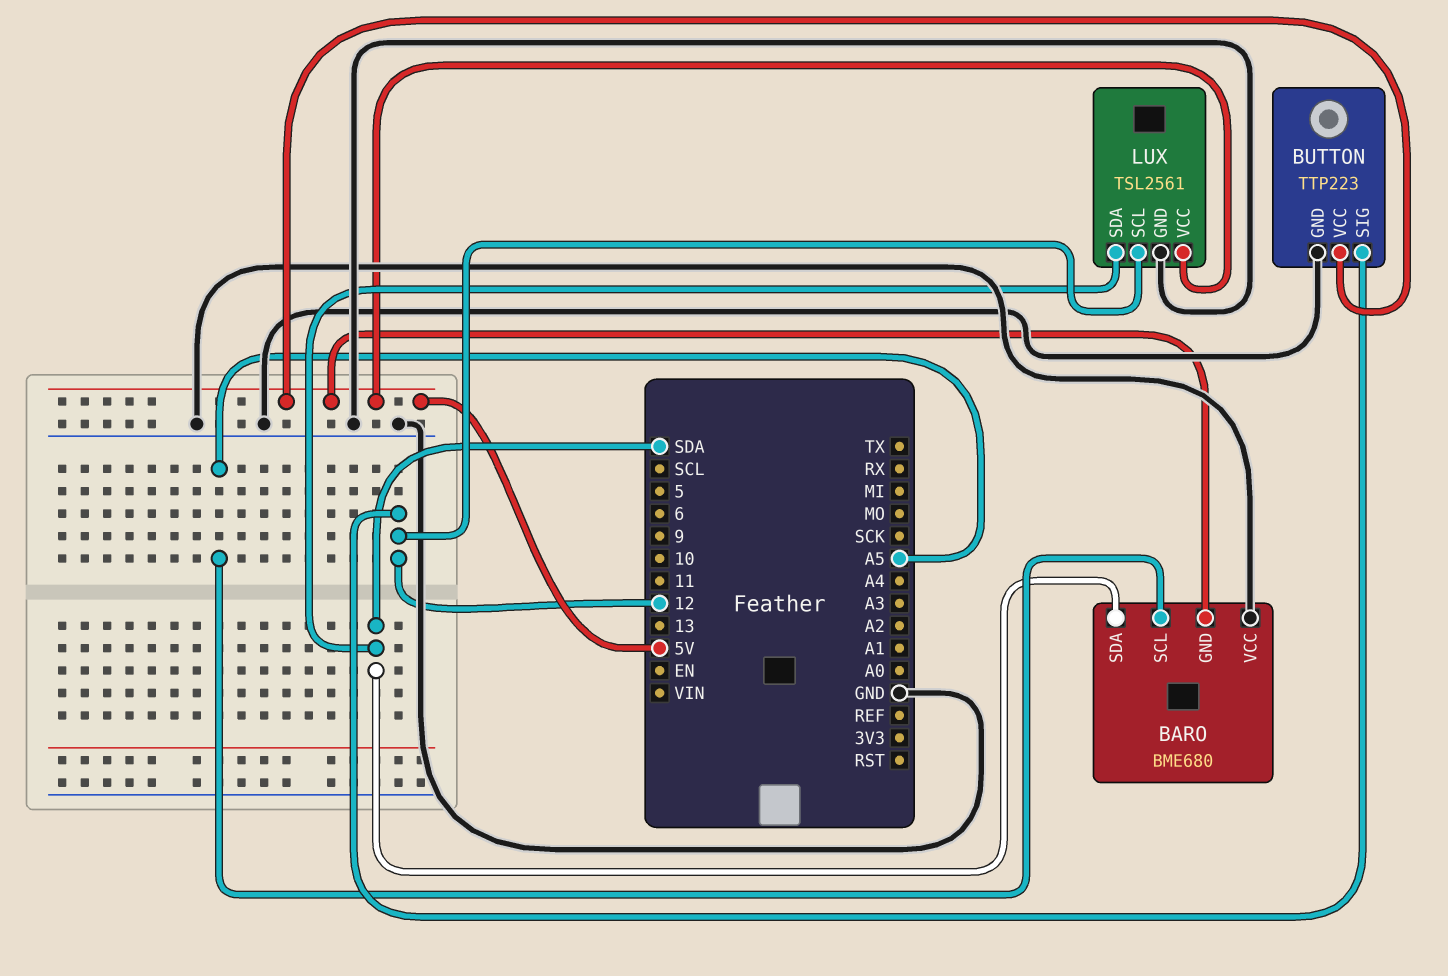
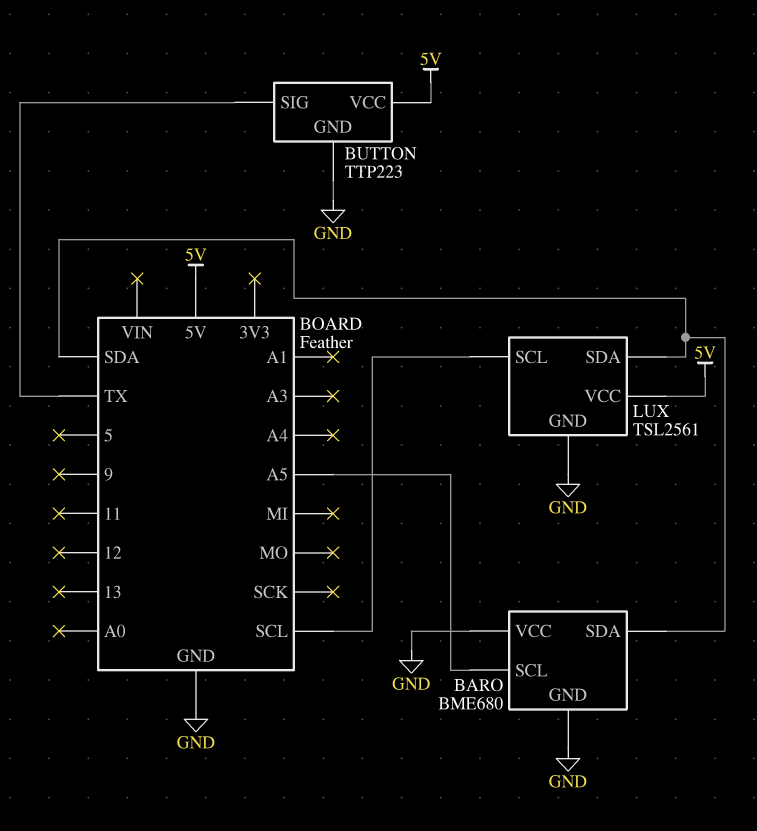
BARO pin GND: 5V -> GND
BUTTON pin SIG: 12 -> TX
LUX pin SCL: 12 -> SCL

